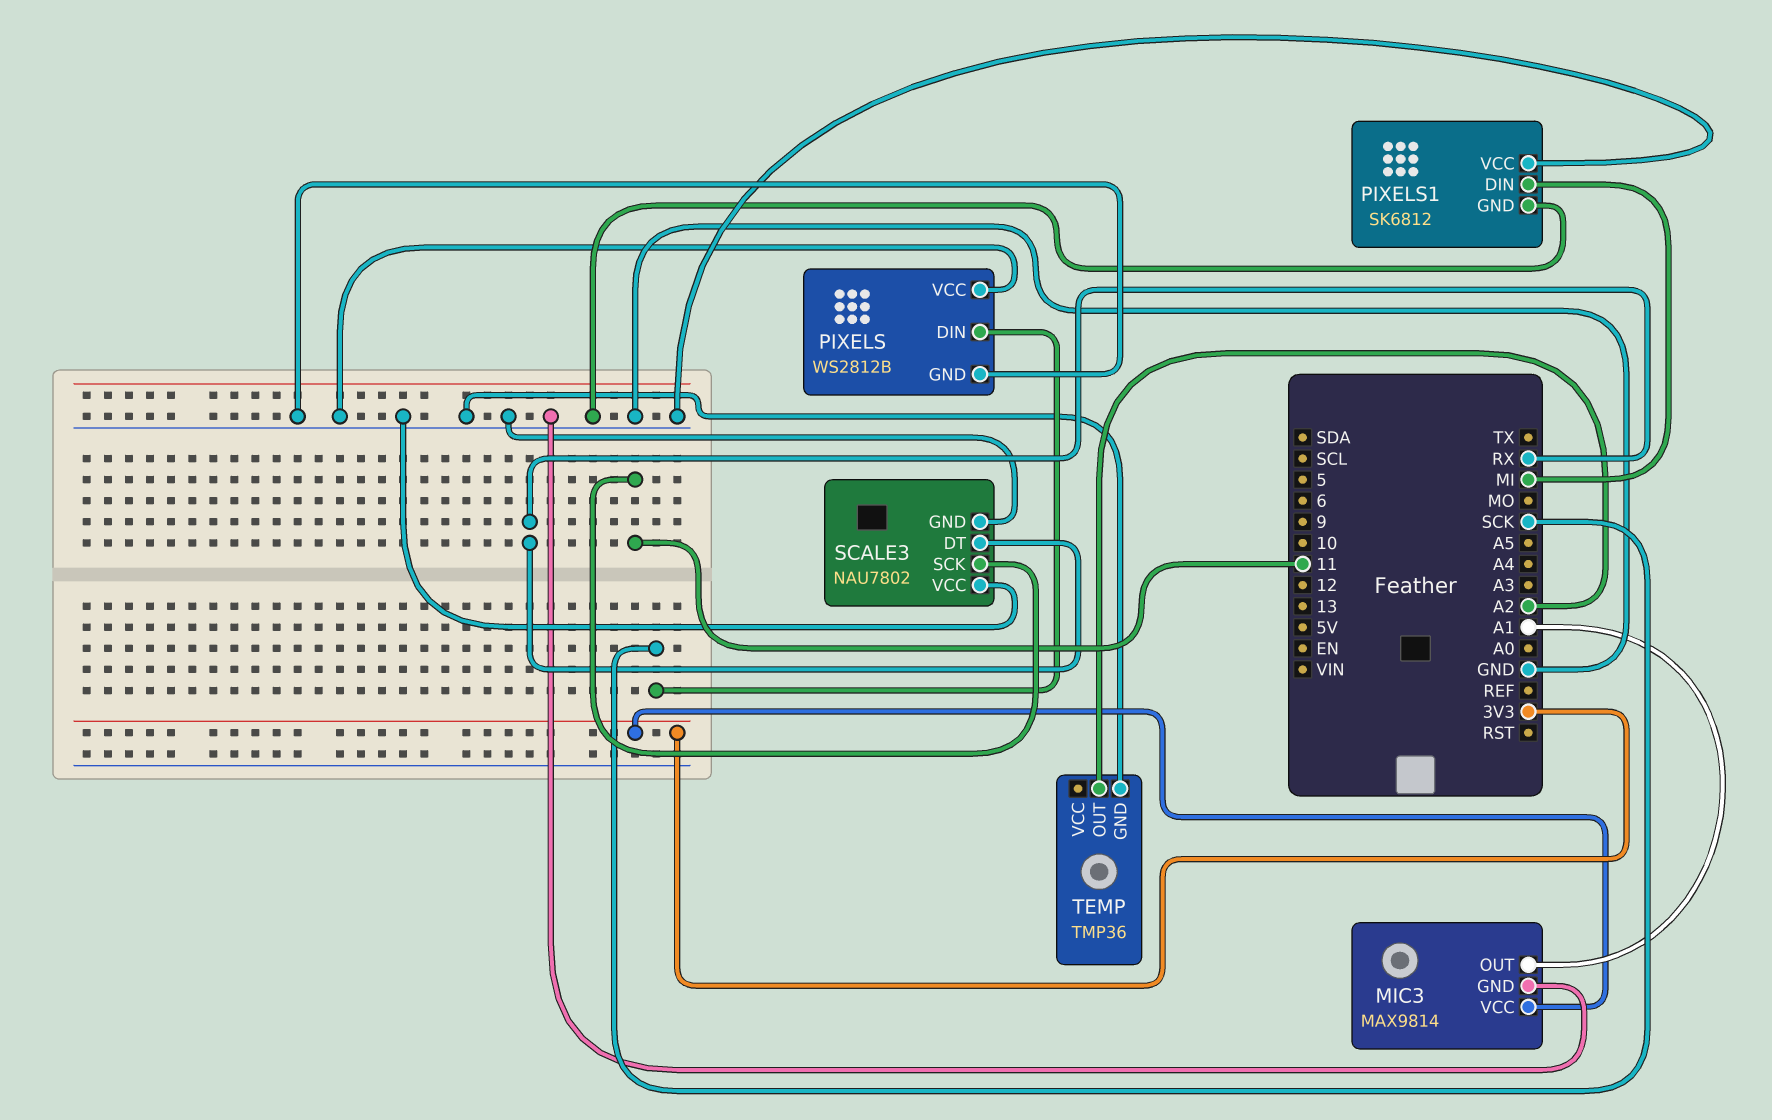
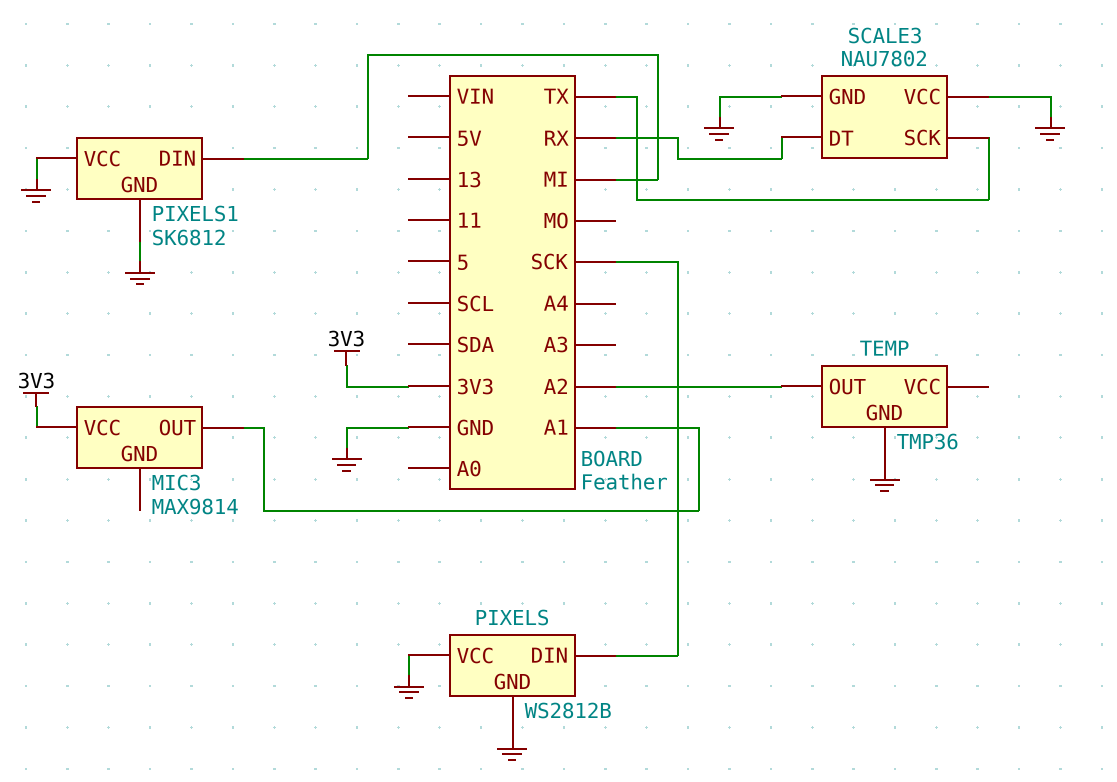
MIC3 pin GND: GND -> none
SCALE3 pin SCK: 11 -> TX

